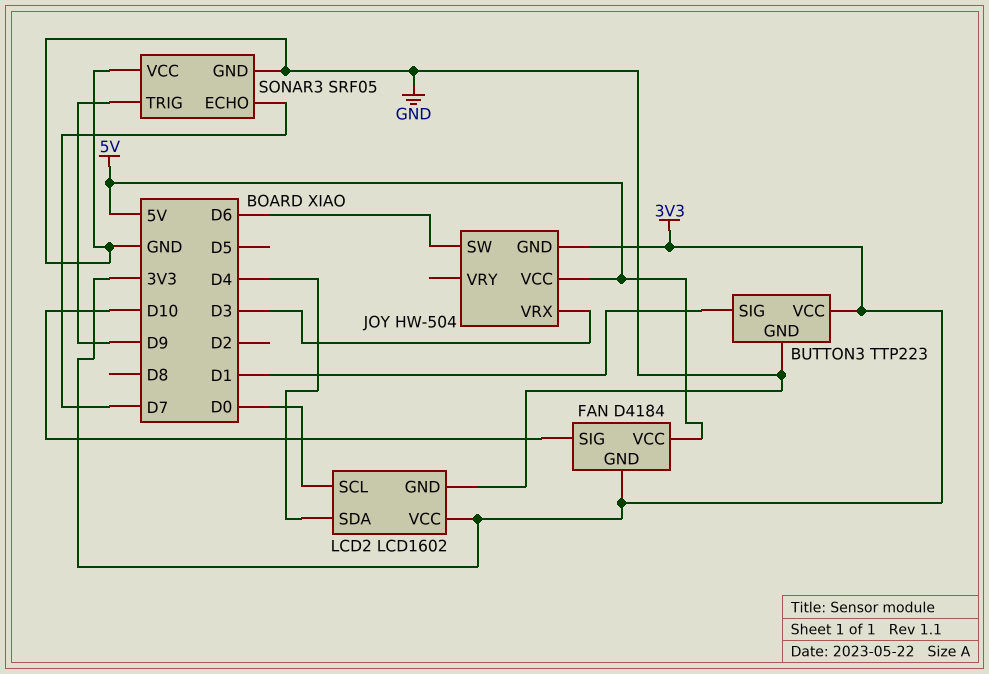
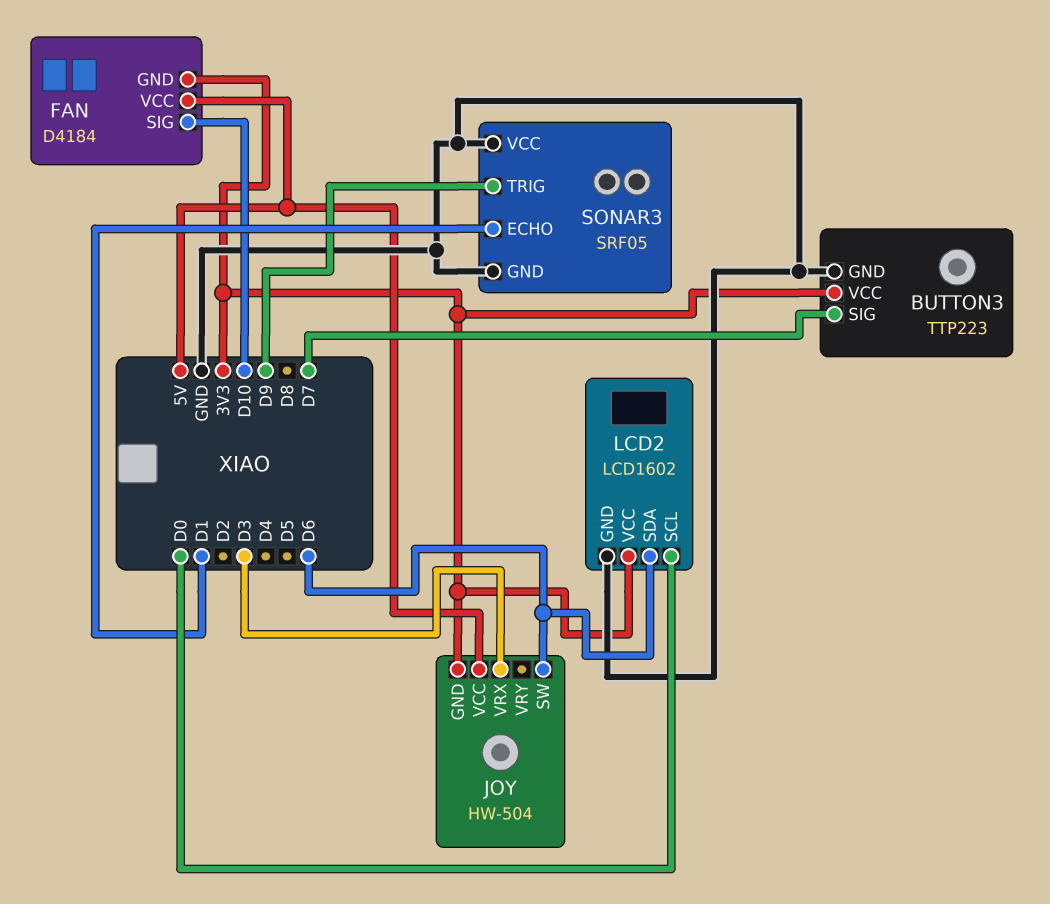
BUTTON3 pin SIG: D1 -> D7
LCD2 pin SDA: D4 -> D6
SONAR3 pin ECHO: D7 -> D1

